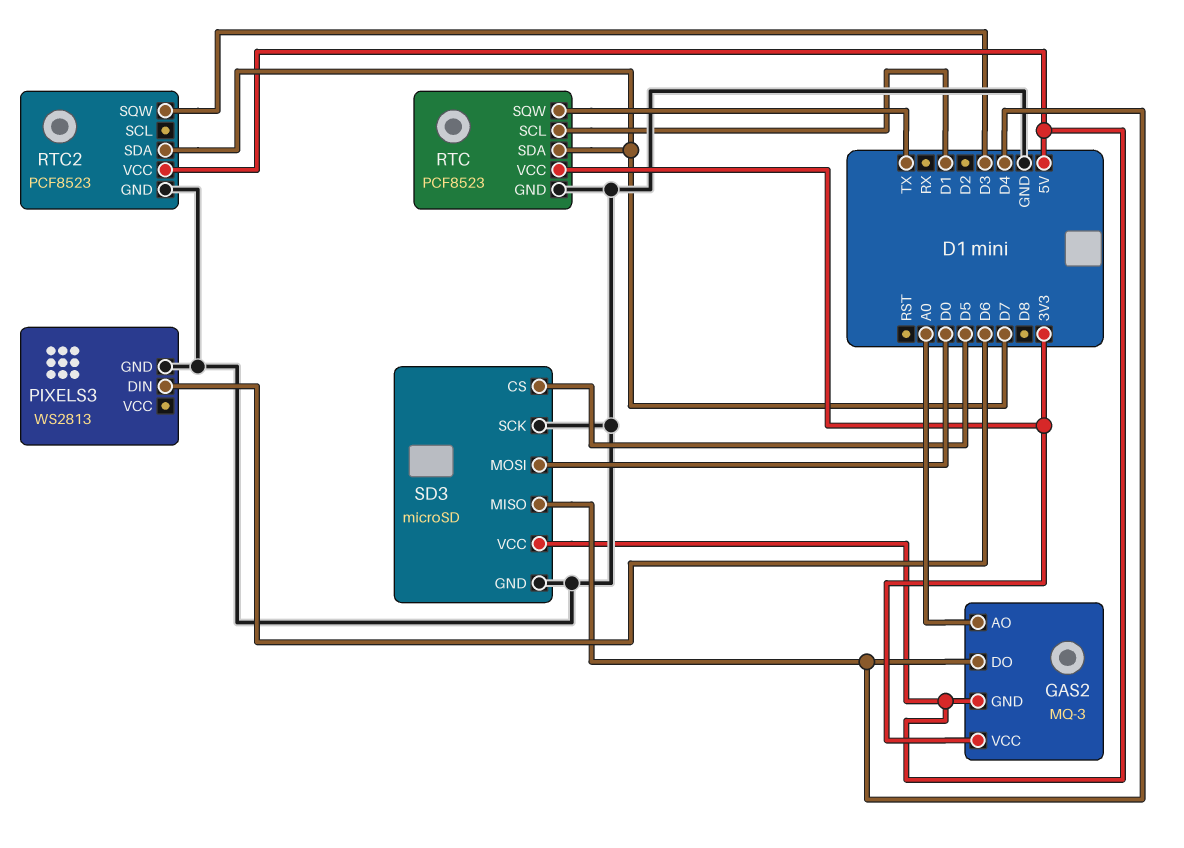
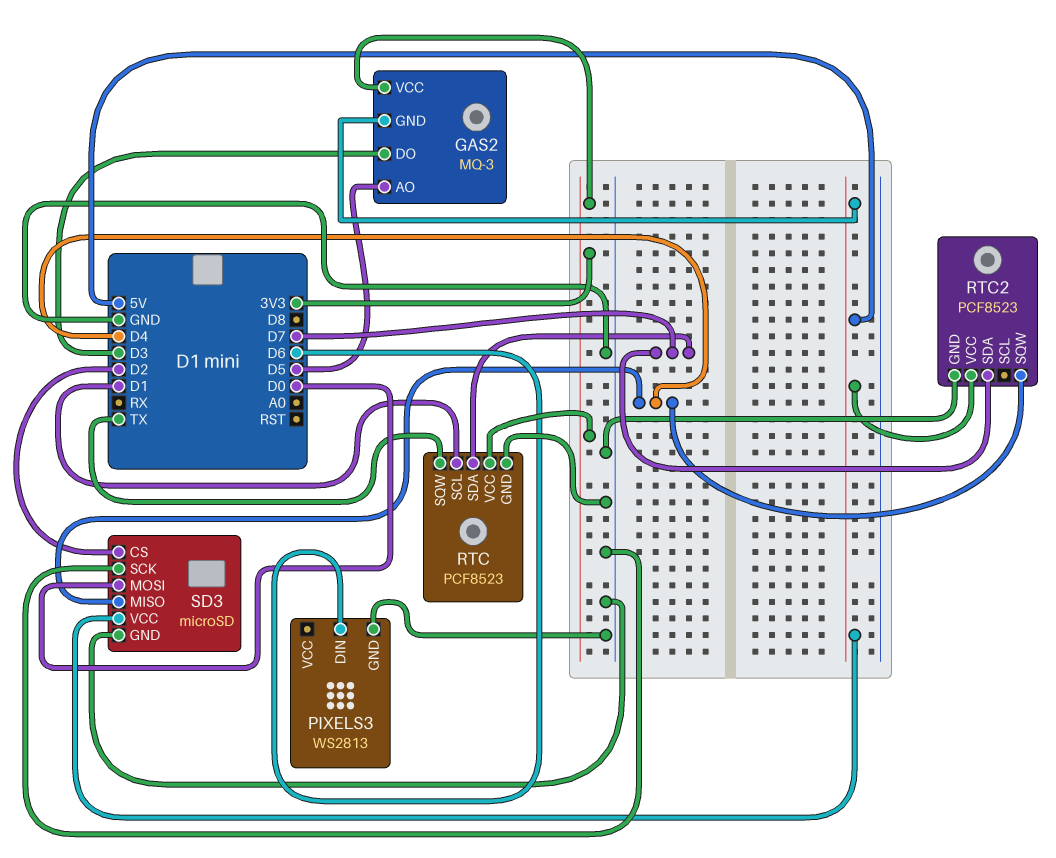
GAS2 pin AO: A0 -> D5
GAS2 pin DO: D4 -> D3
RTC2 pin SQW: D3 -> D4
SD3 pin CS: D5 -> D2

